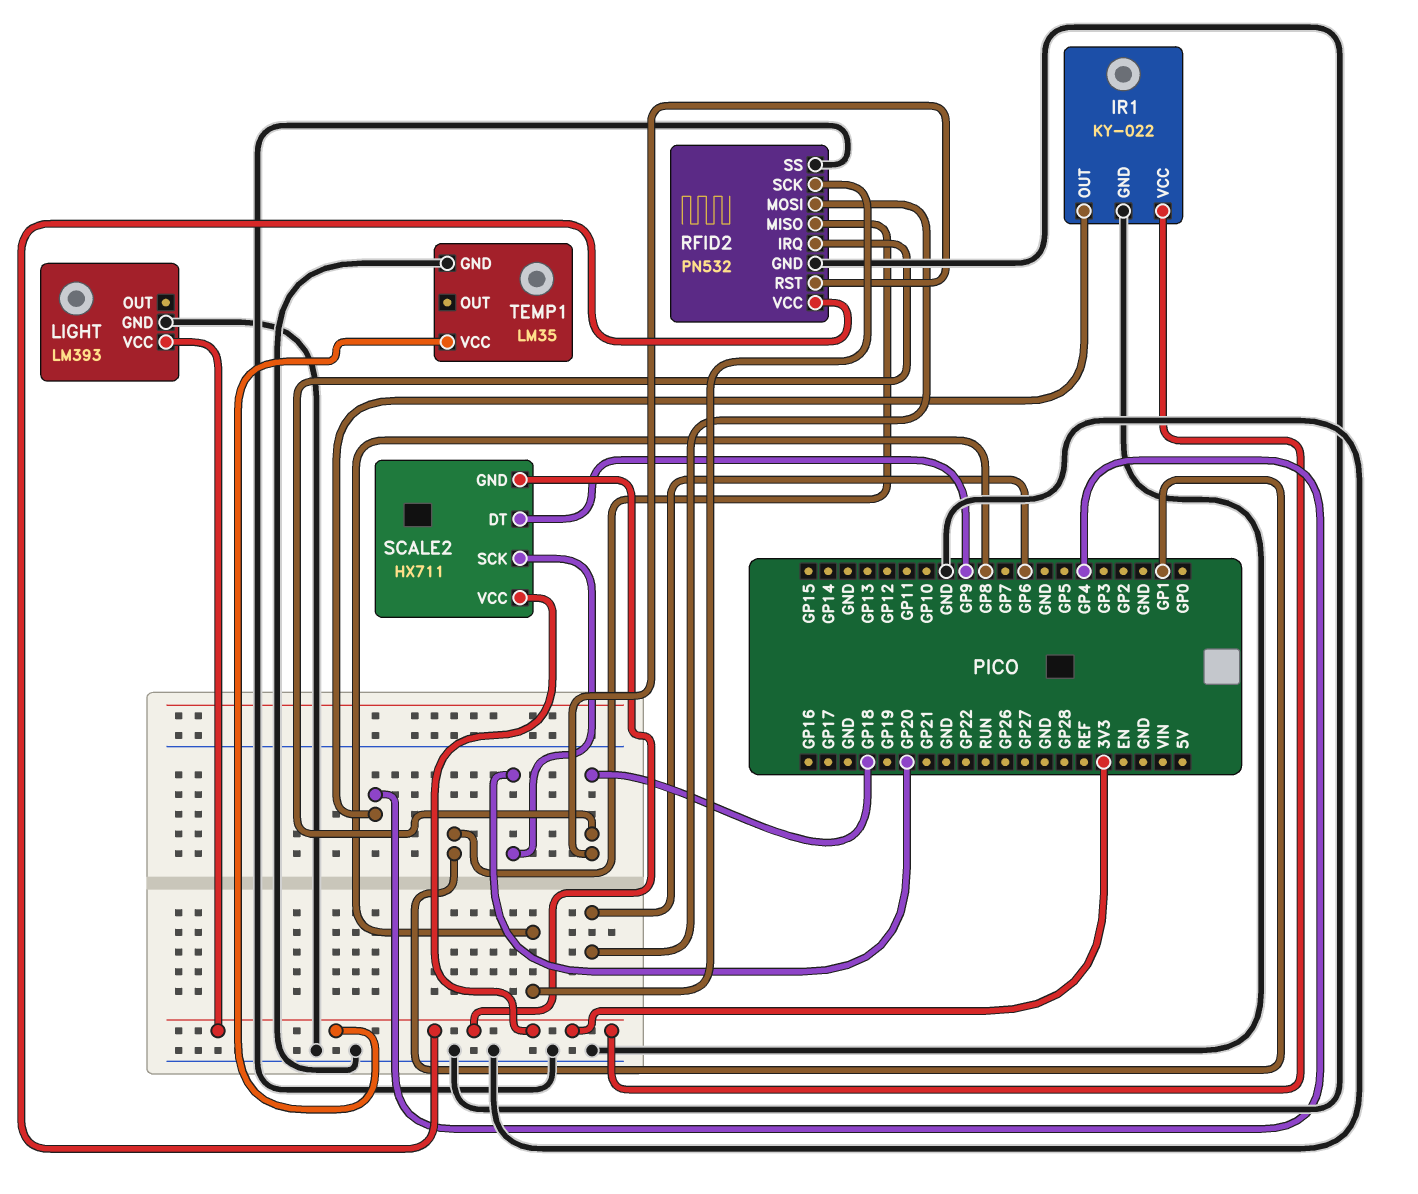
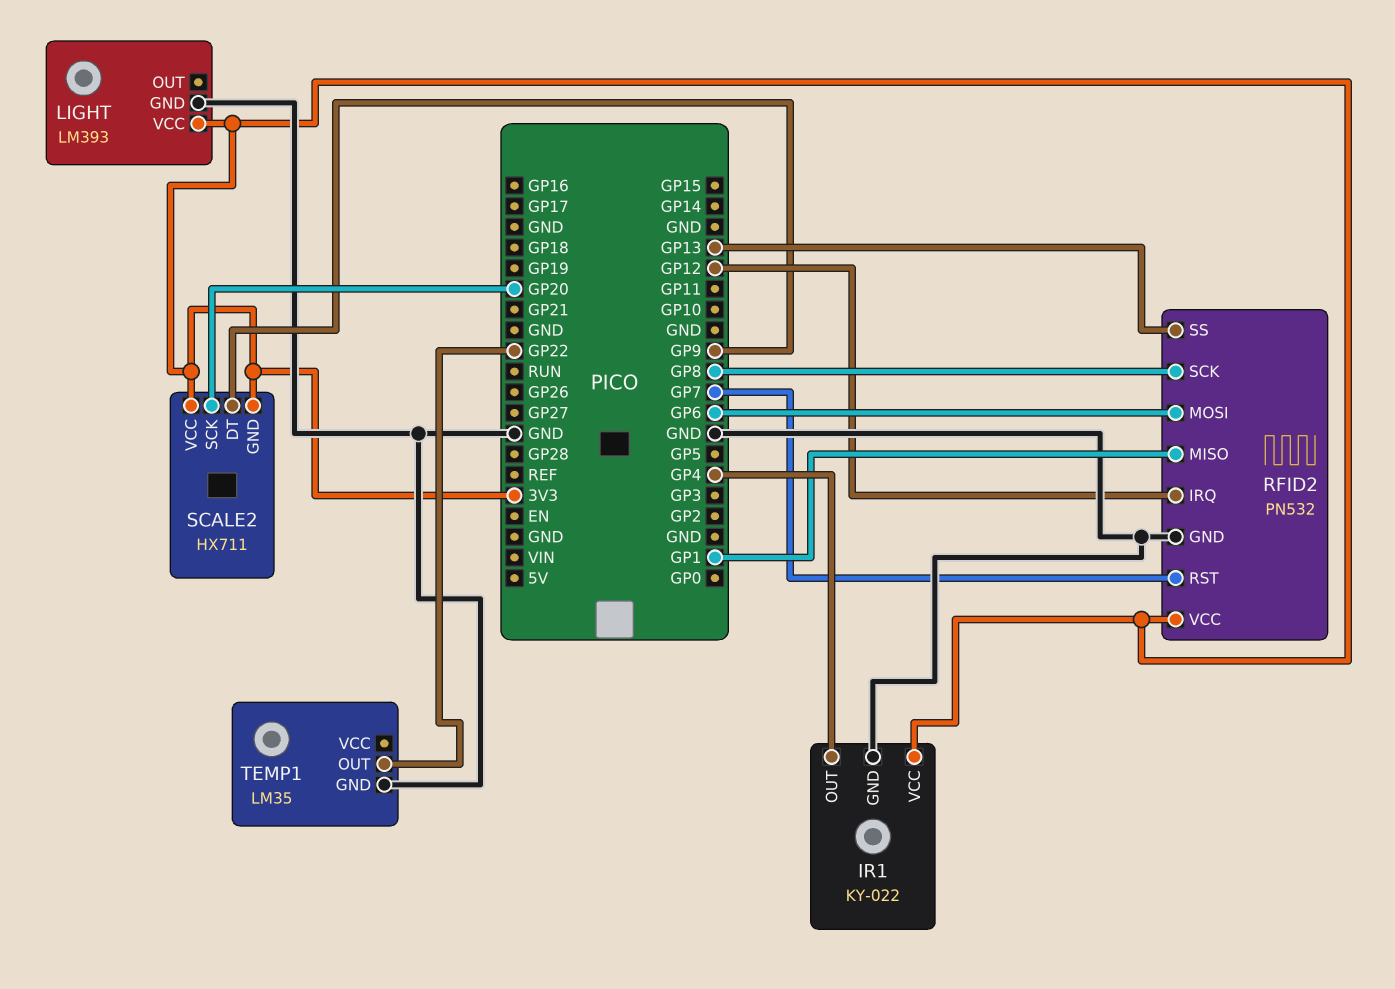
RFID2 pin IRQ: GP18 -> GP12
RFID2 pin RST: GP18 -> GP7
RFID2 pin SS: GND -> GP13
TEMP1 pin OUT: none -> GP22
TEMP1 pin VCC: 3V3 -> none

